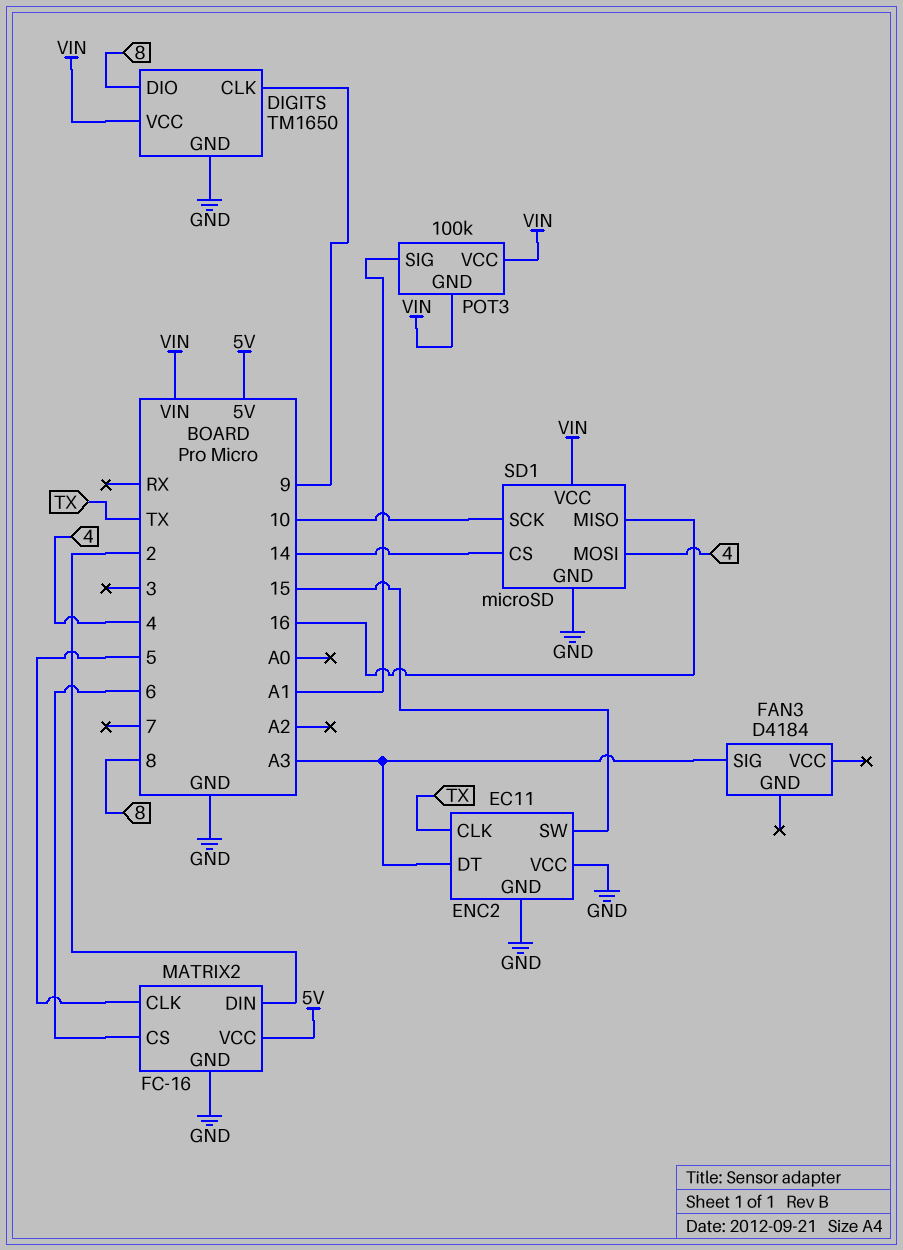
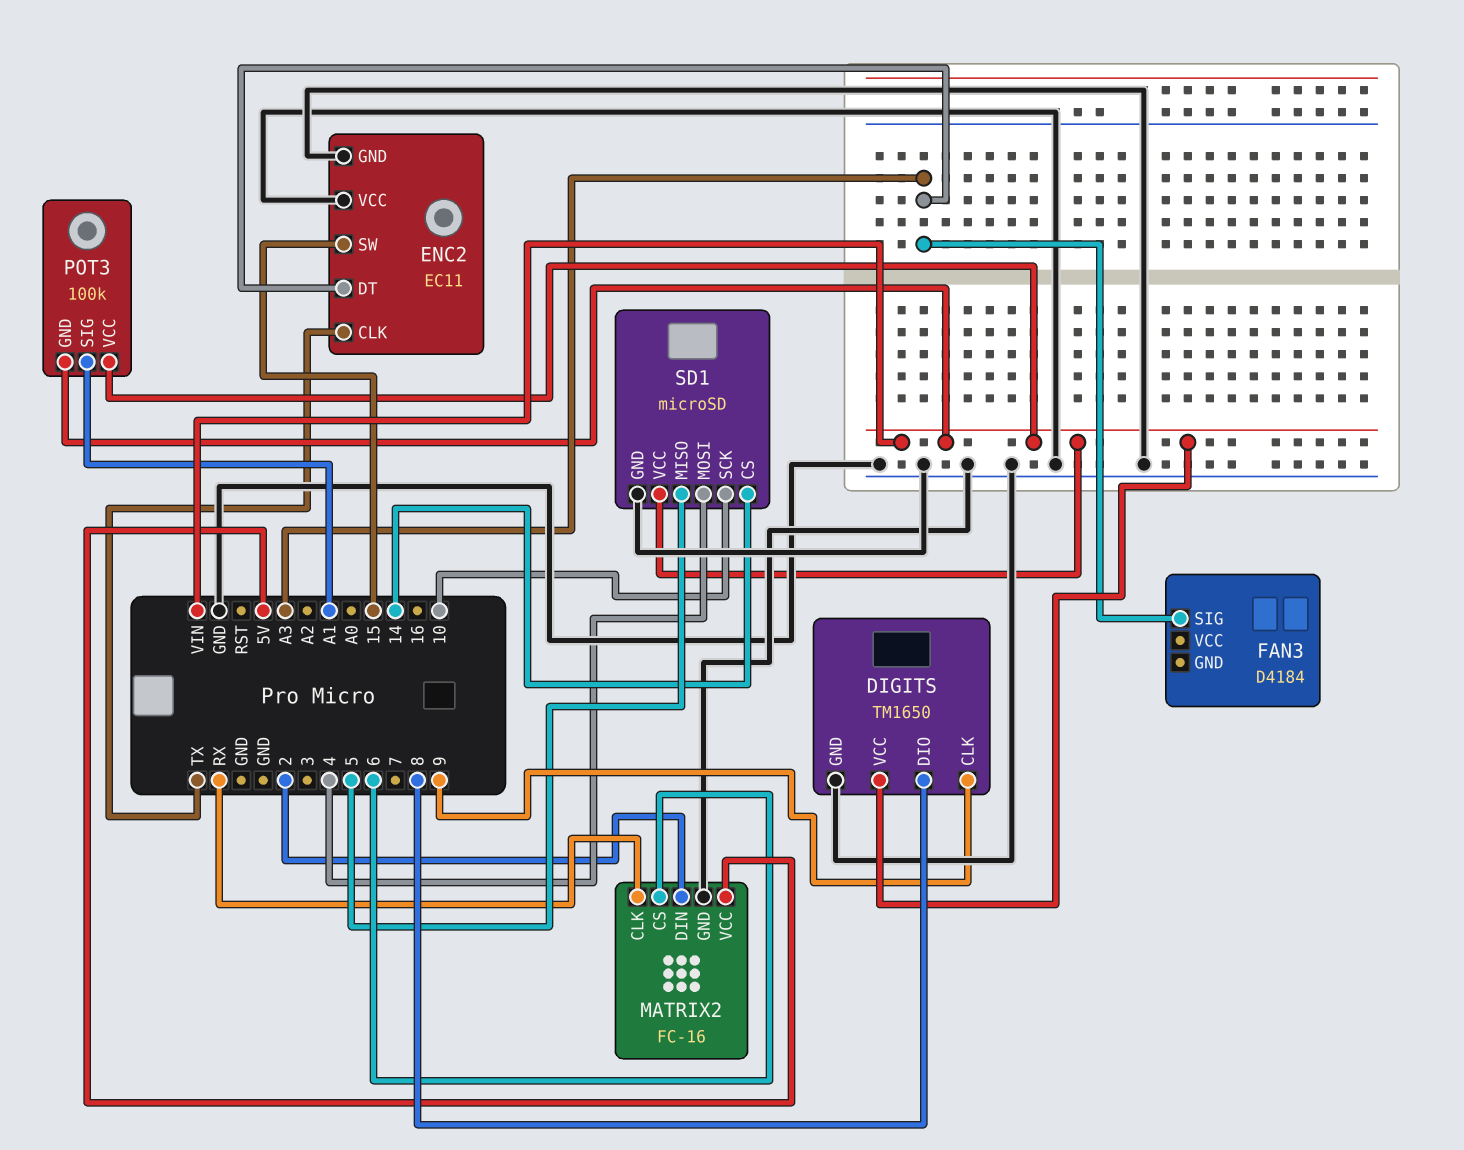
MATRIX2 pin CLK: 5 -> RX
SD1 pin MISO: 16 -> 5

